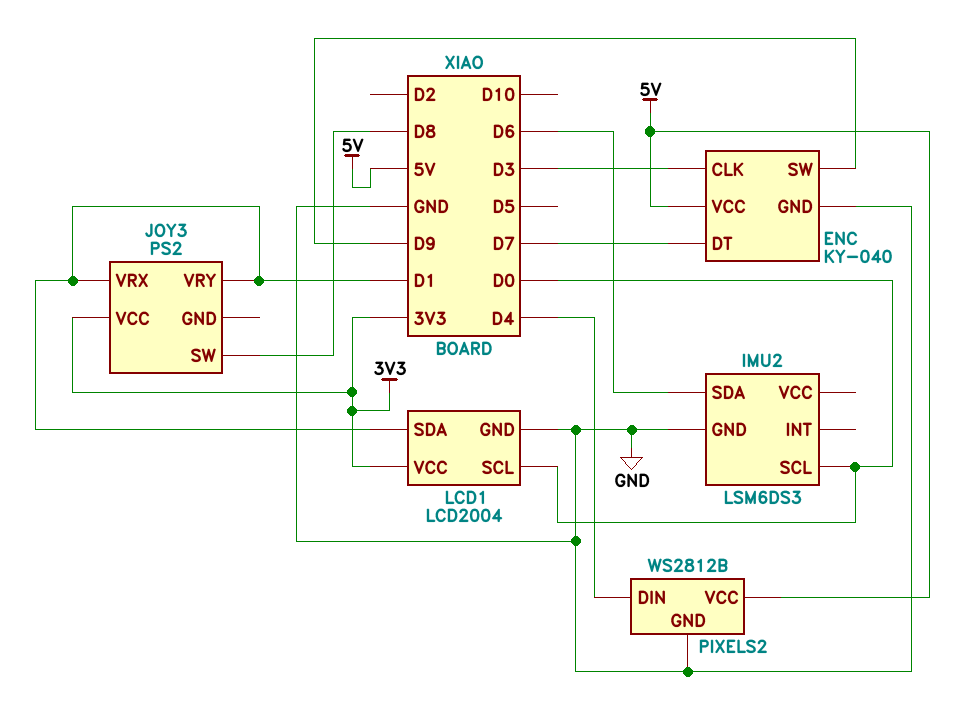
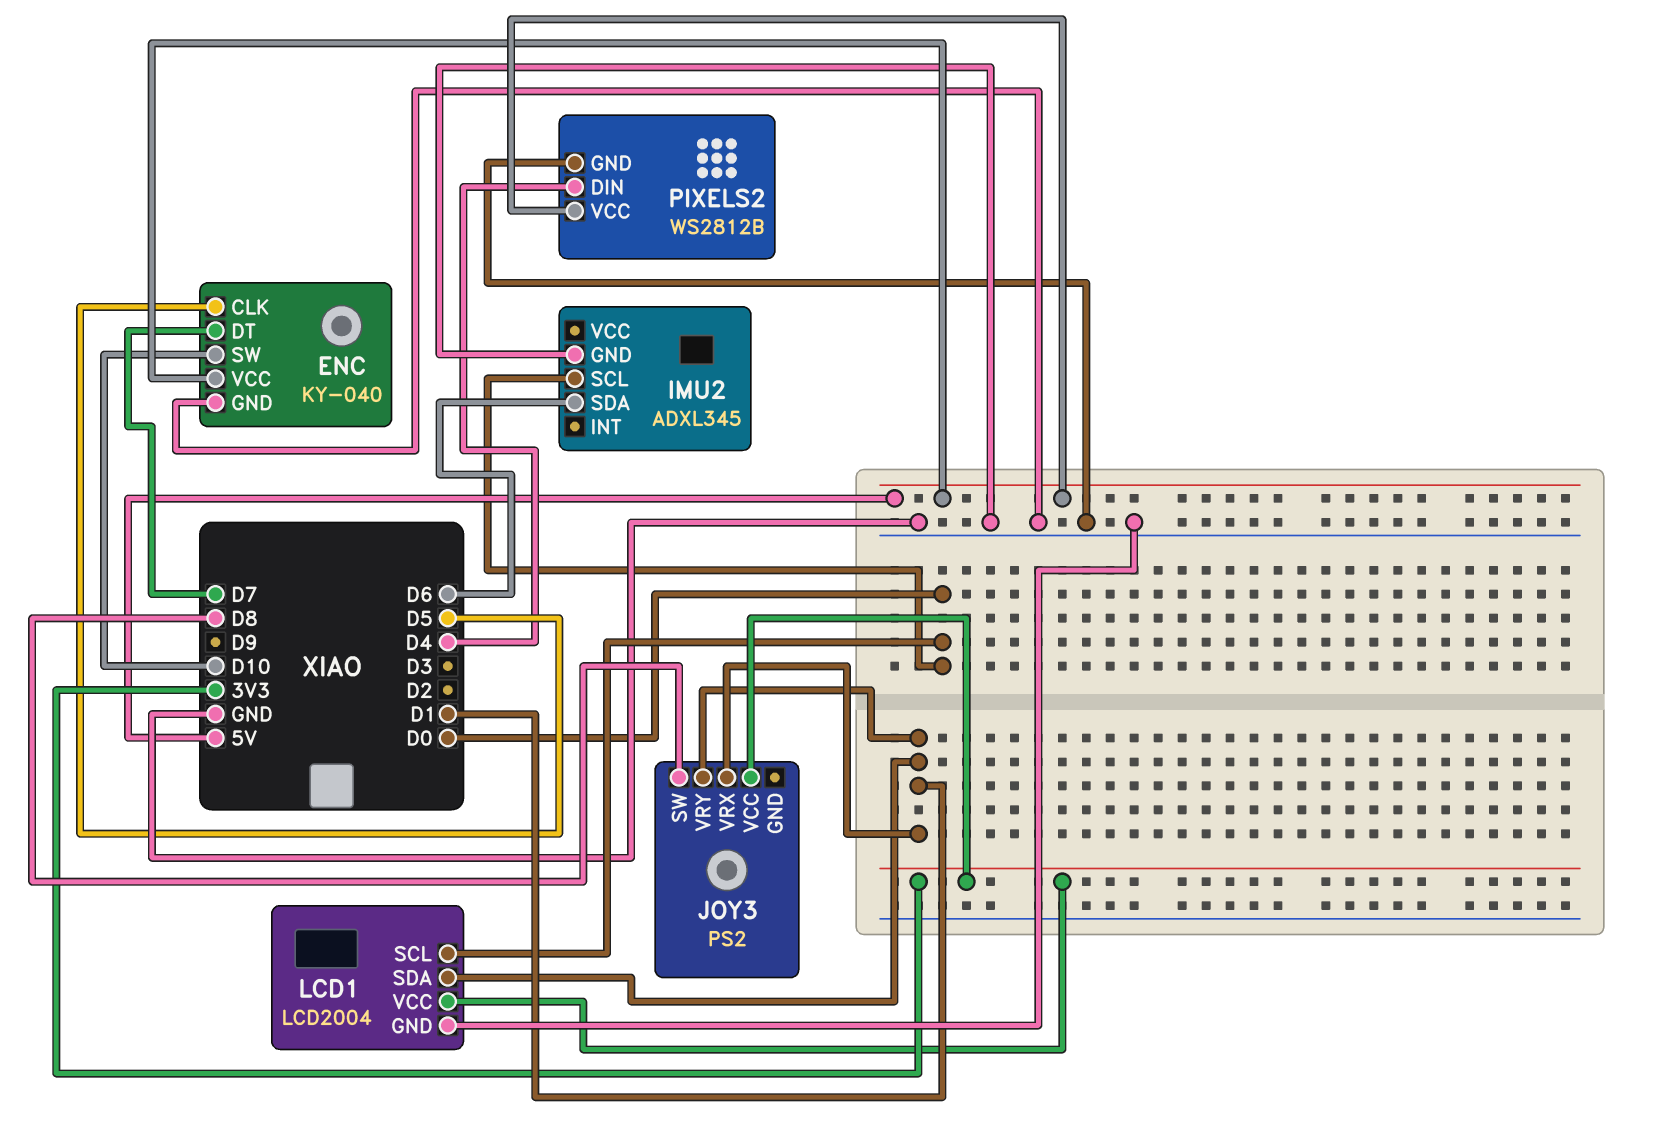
ENC pin CLK: D3 -> D5
ENC pin SW: D9 -> D10
IMU2: LSM6DS3 -> ADXL345

